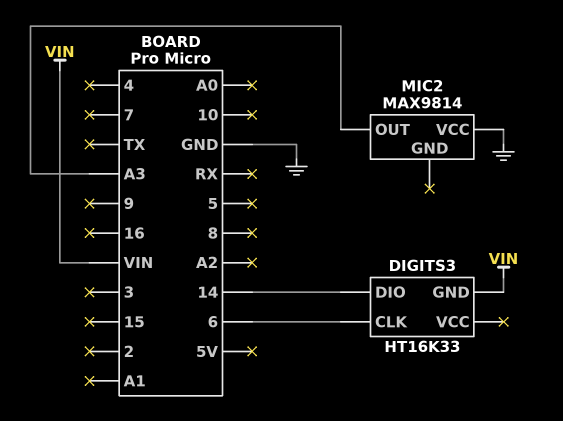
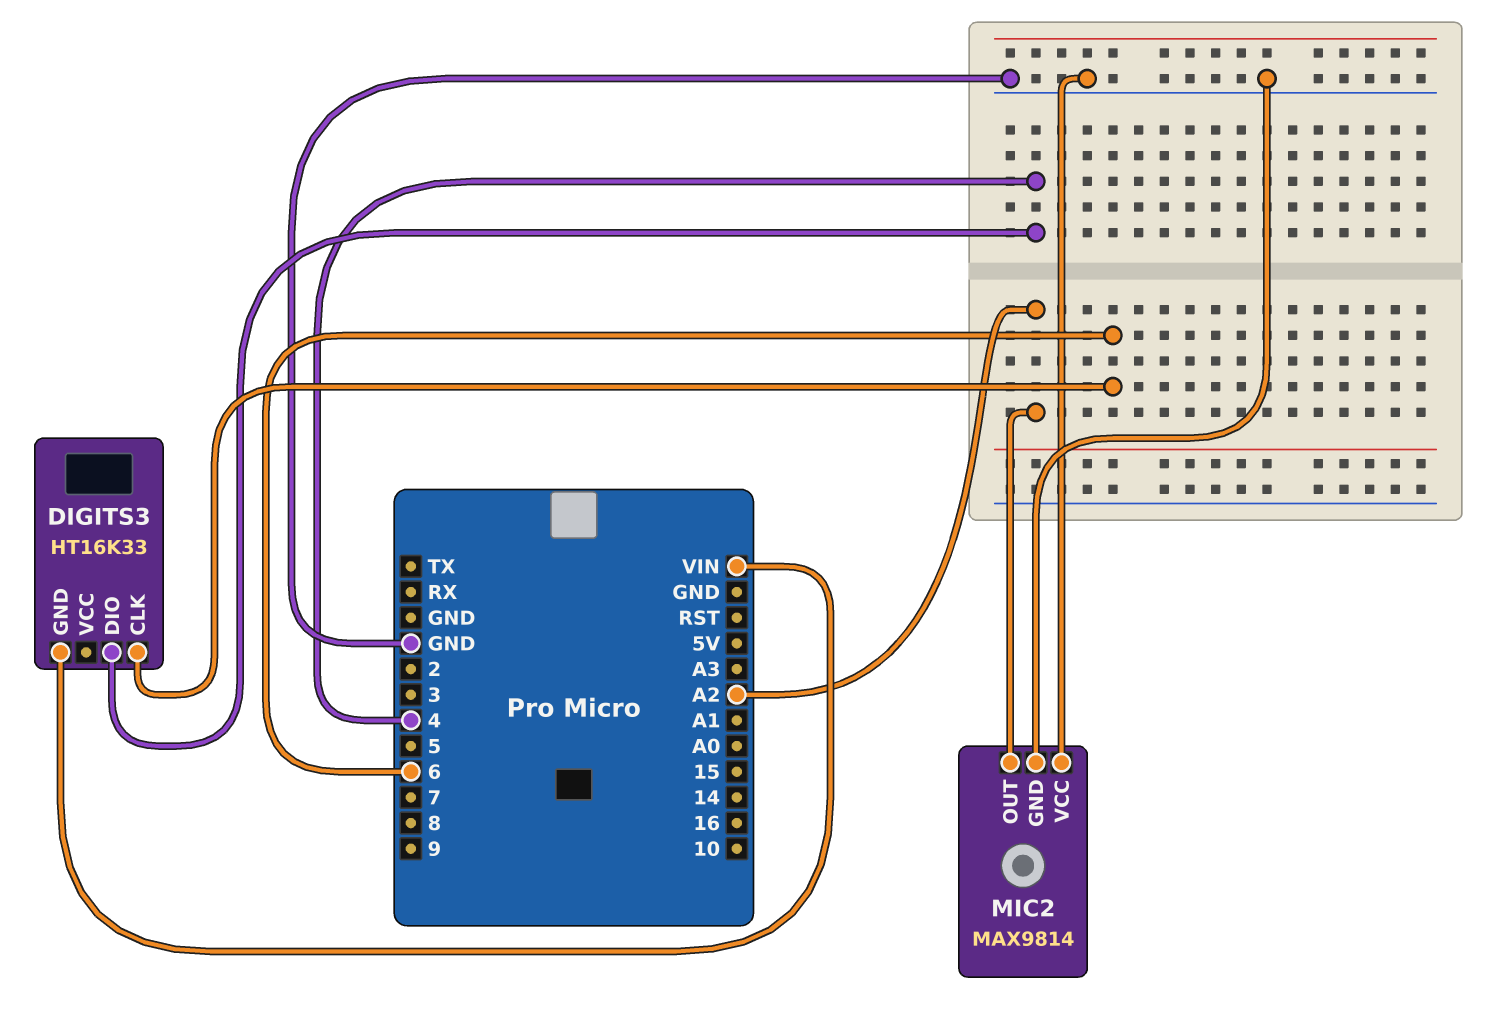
DIGITS3 pin DIO: 14 -> 4
MIC2 pin GND: none -> GND
MIC2 pin OUT: A3 -> A2

